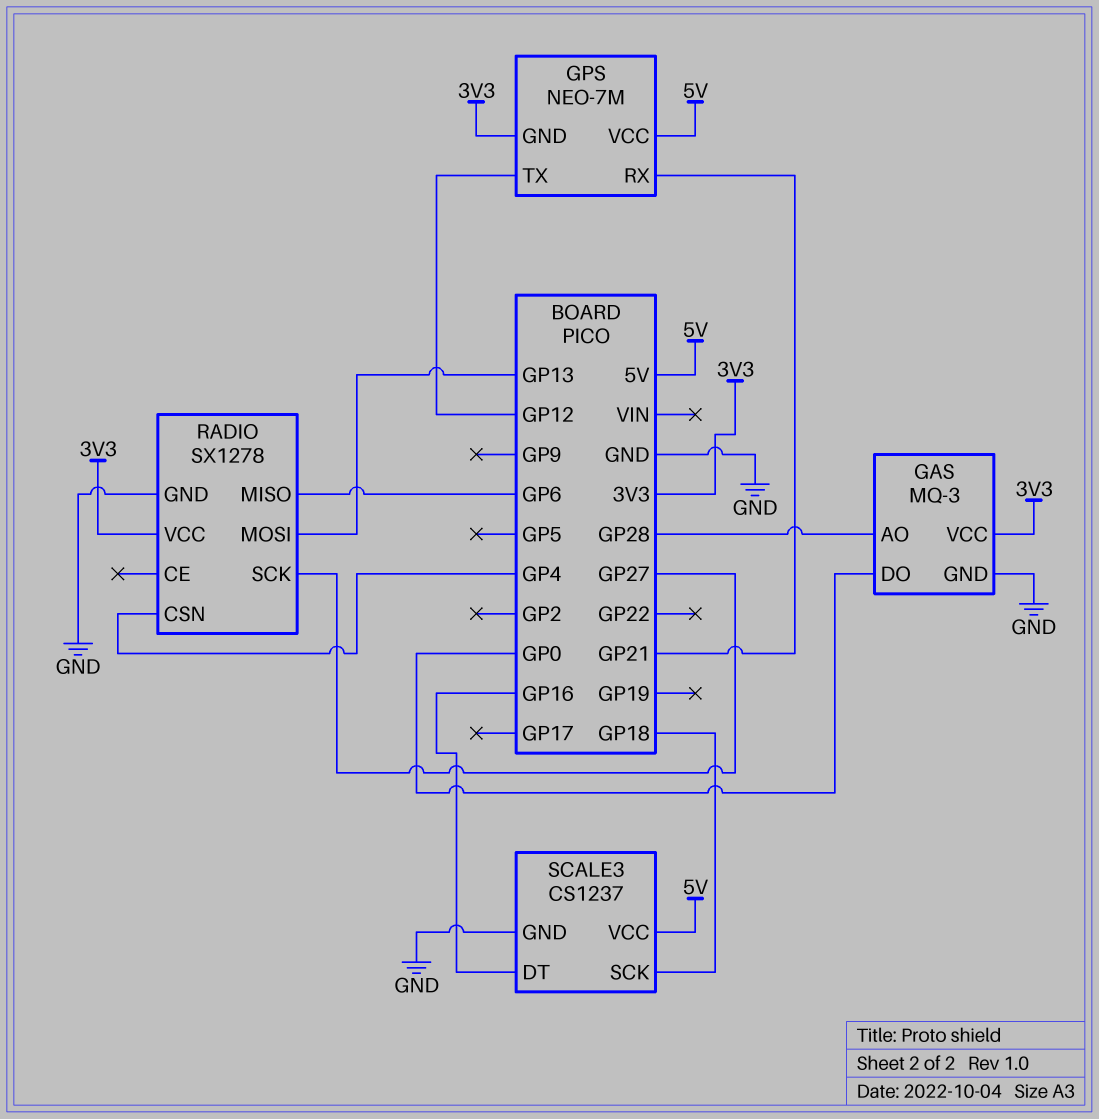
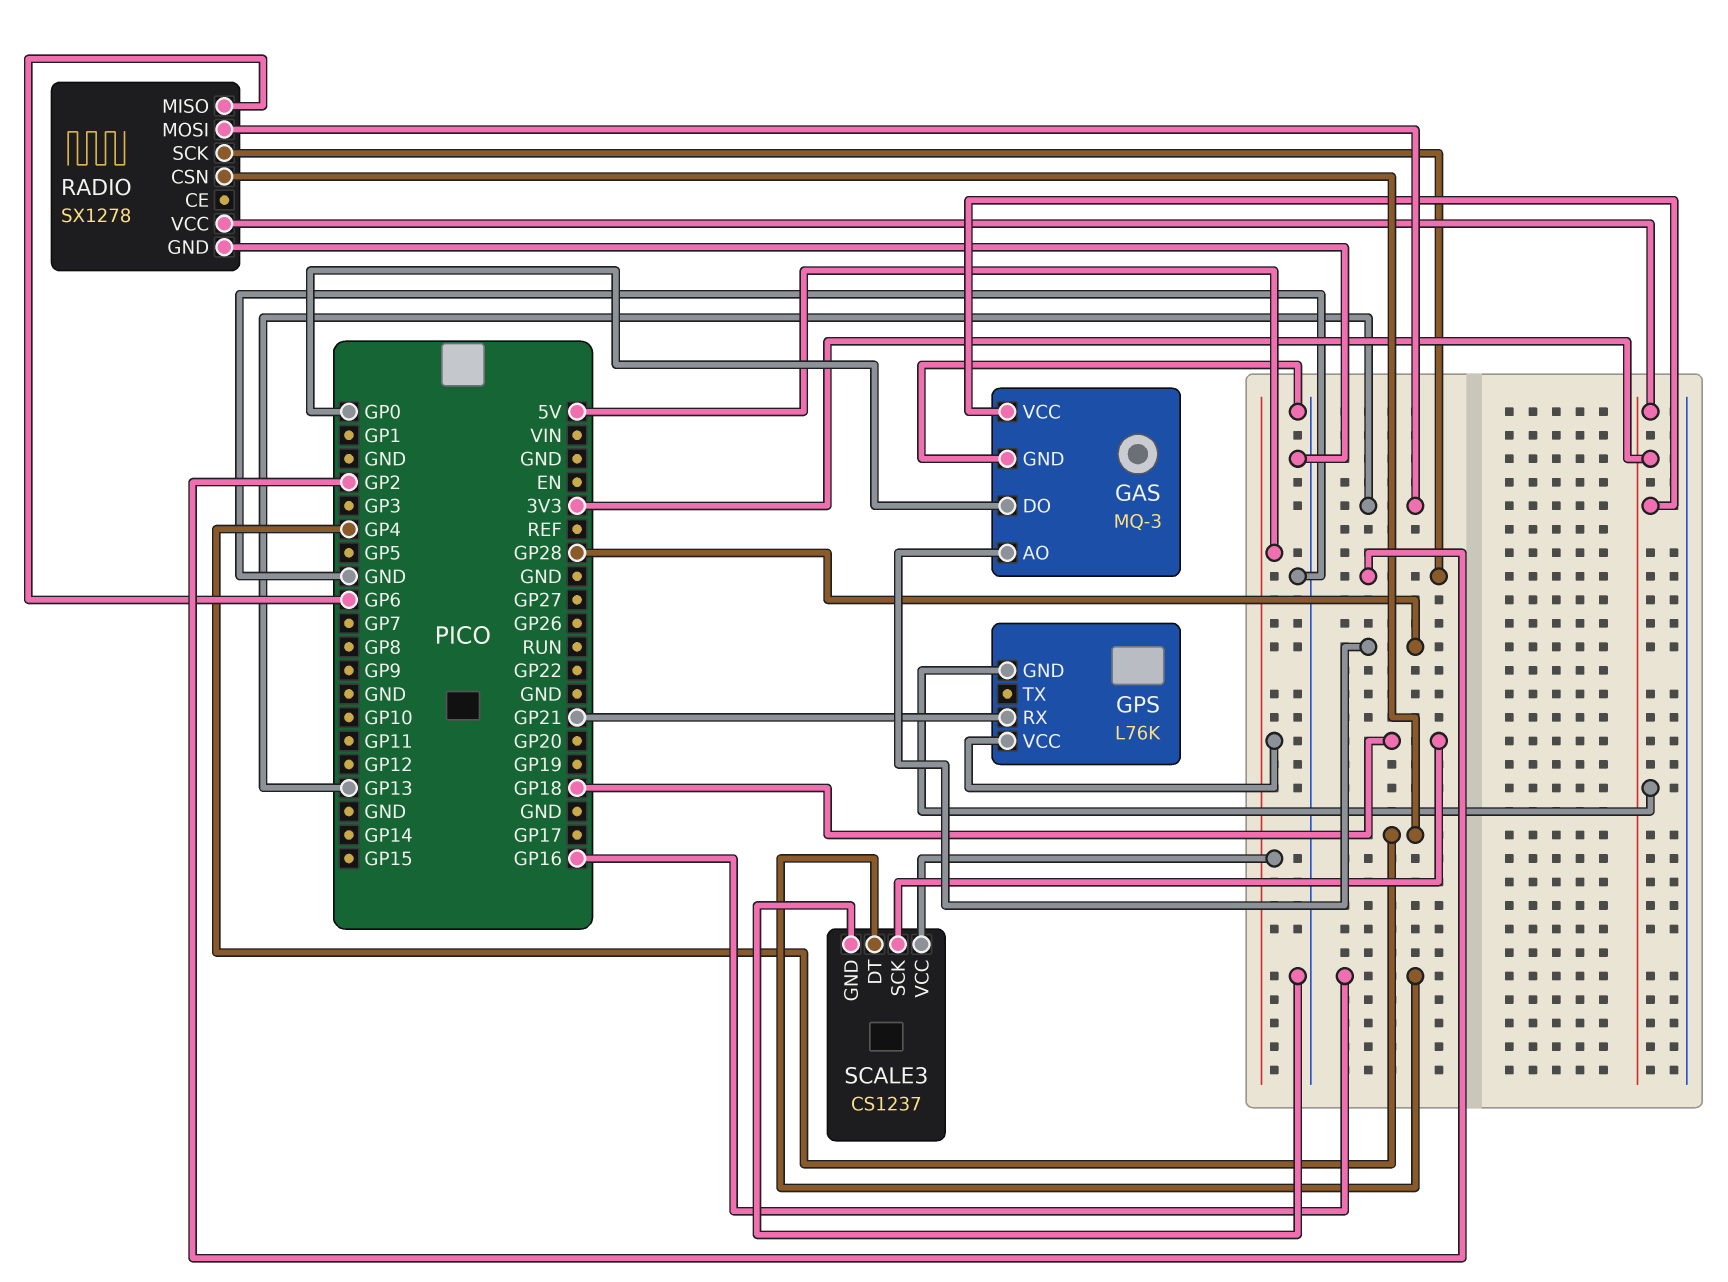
GPS: NEO-7M -> L76K
GPS pin TX: GP12 -> none
RADIO pin SCK: GP27 -> GP2

